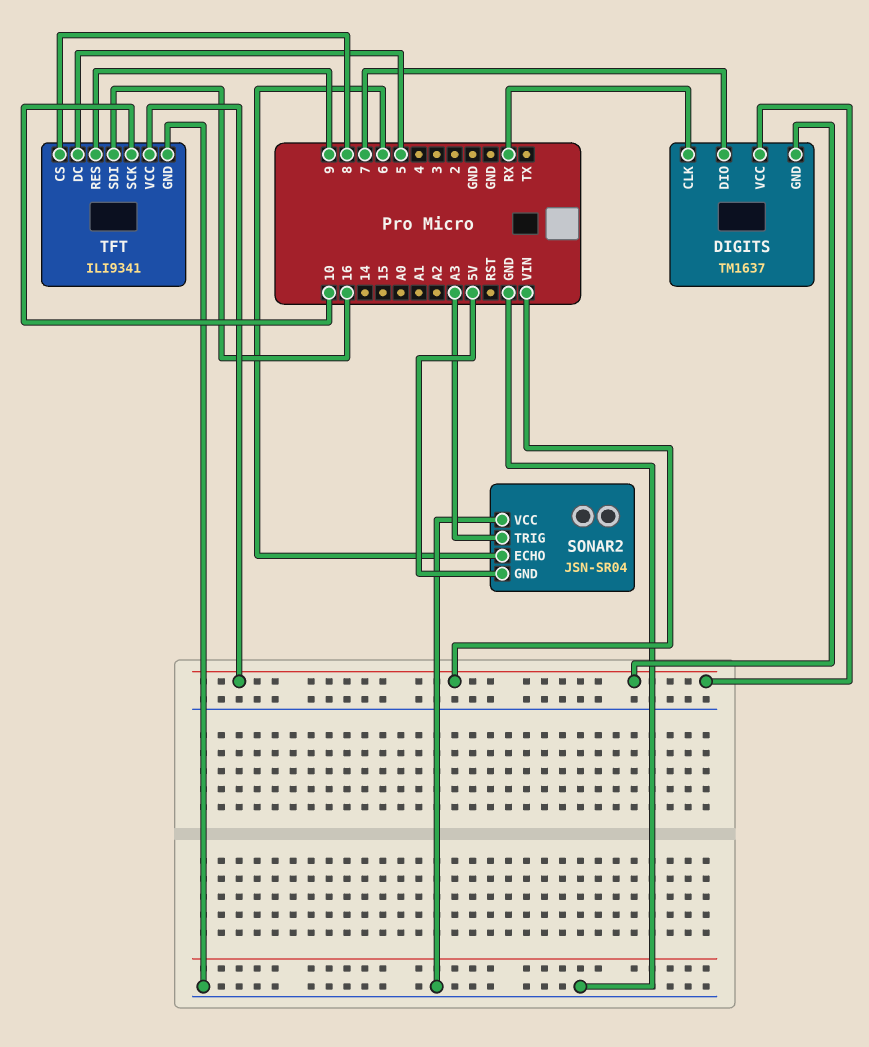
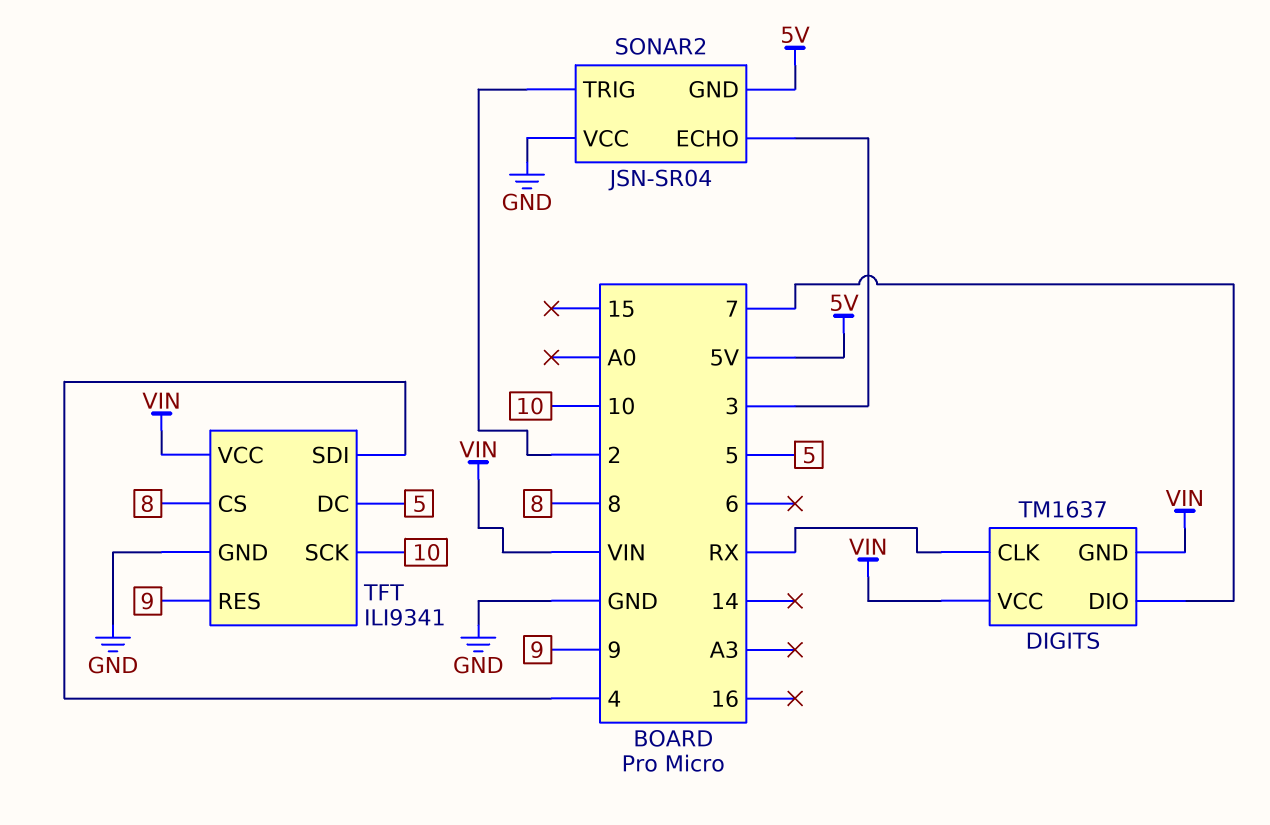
SONAR2 pin ECHO: 6 -> 3
SONAR2 pin TRIG: A3 -> 2
TFT pin SDI: 16 -> 4

